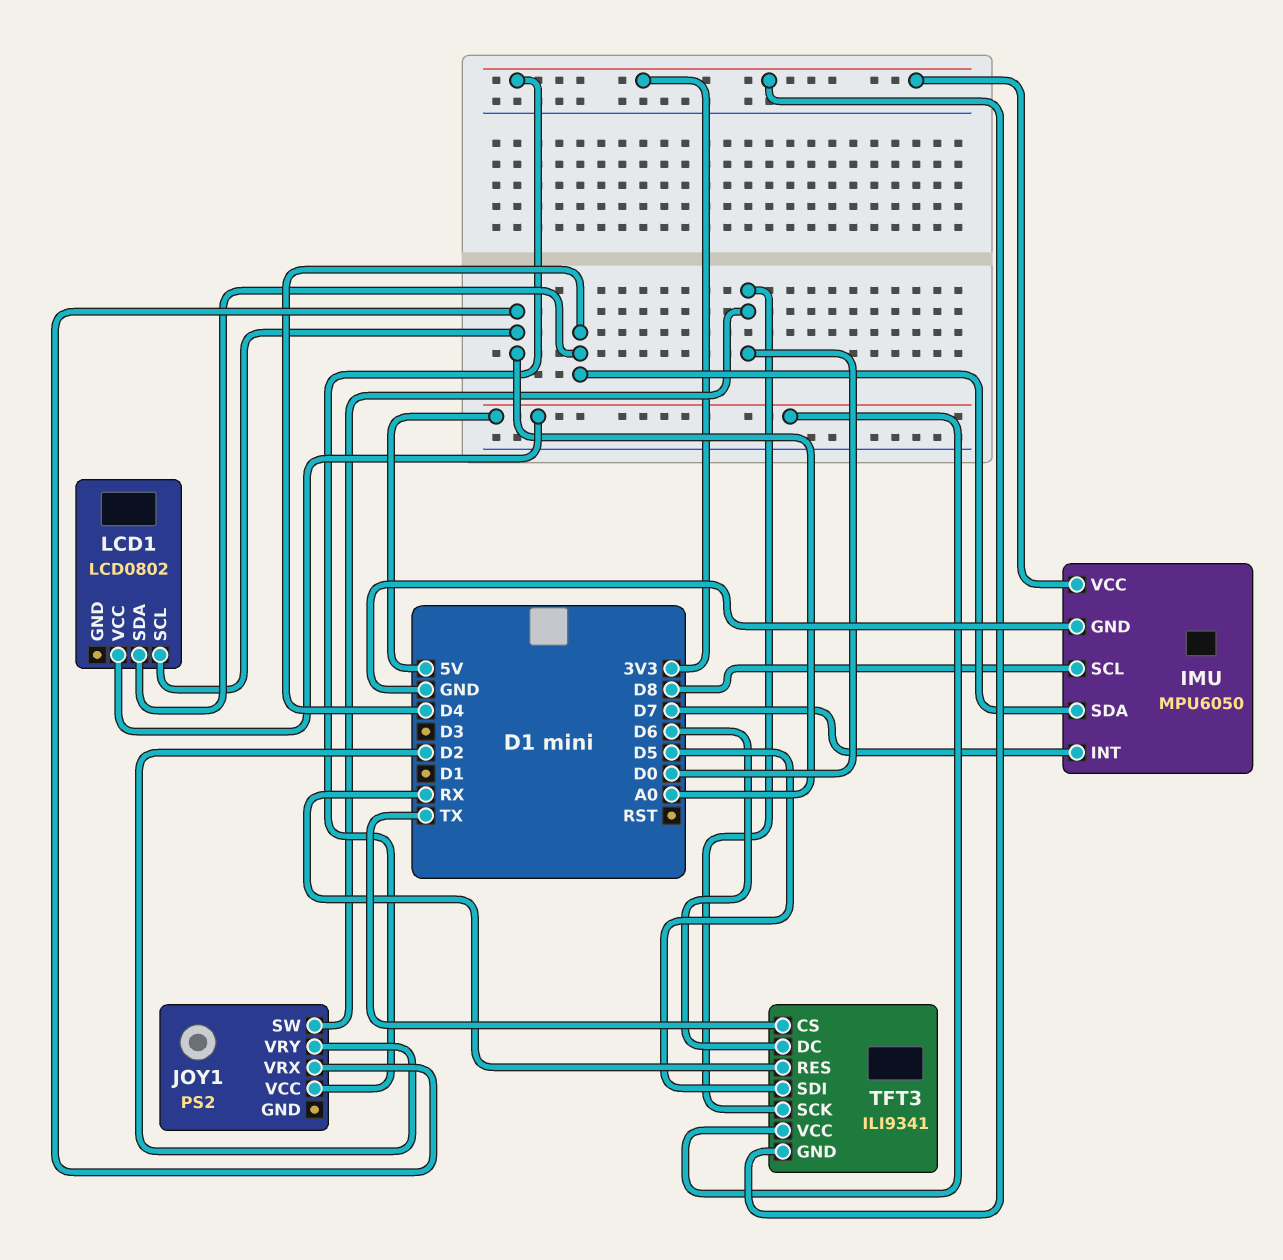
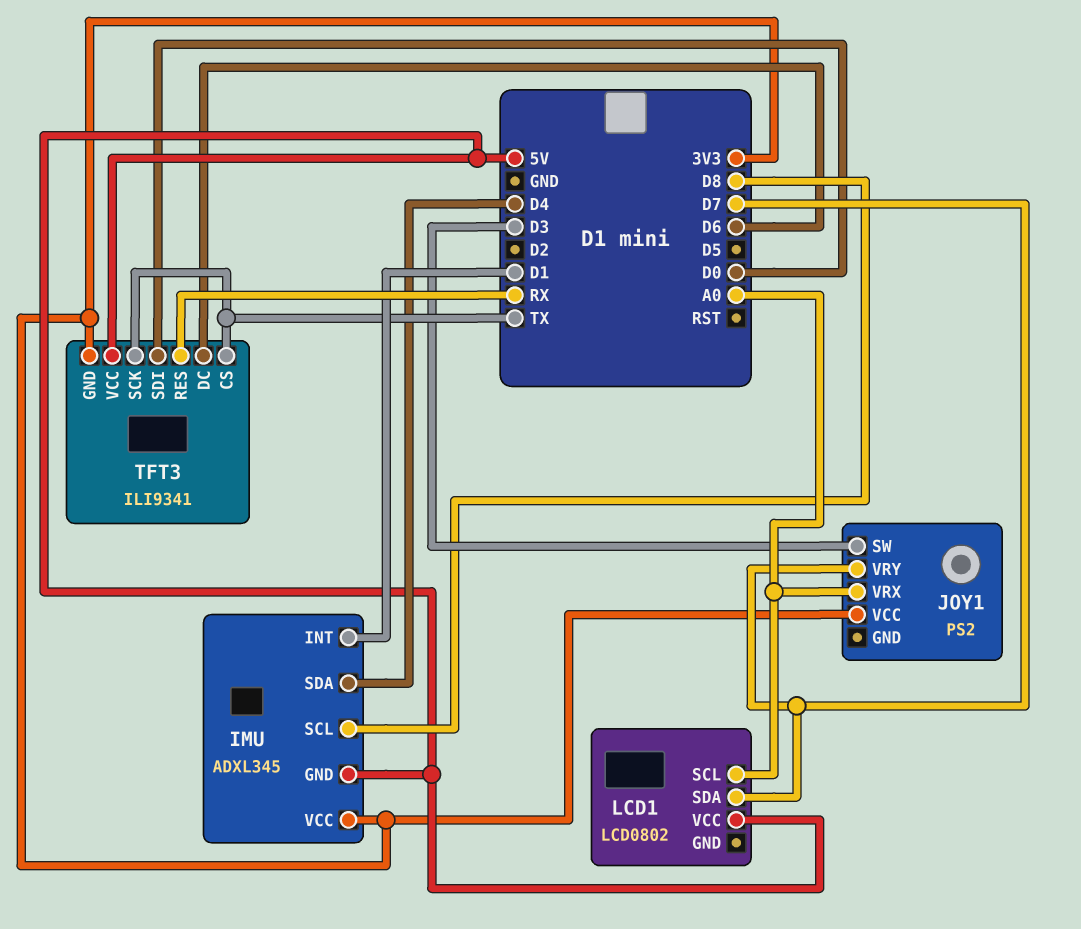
IMU: MPU6050 -> ADXL345
IMU pin GND: GND -> 5V
IMU pin INT: D7 -> D1
JOY1 pin SW: D0 -> D3
JOY1 pin VRY: D2 -> D7
LCD1 pin SDA: D4 -> D7
TFT3 pin SCK: D0 -> TX
TFT3 pin SDI: D5 -> D0

